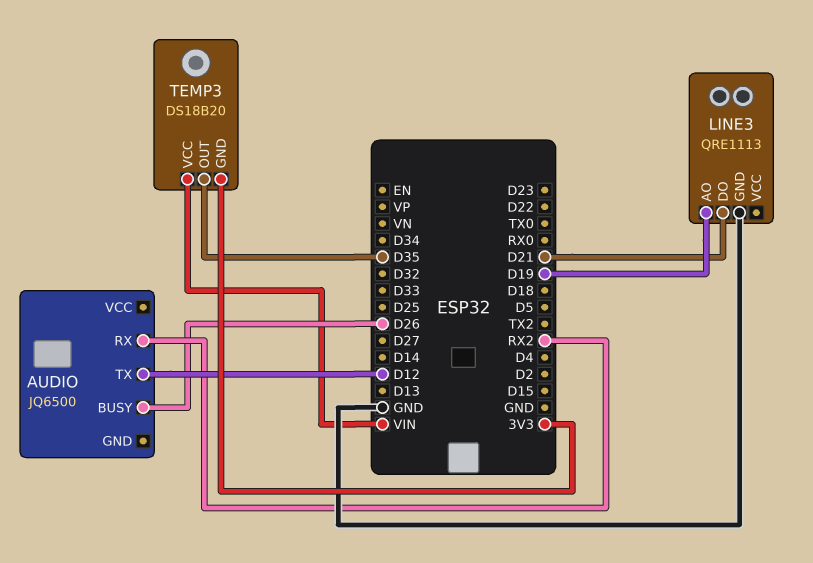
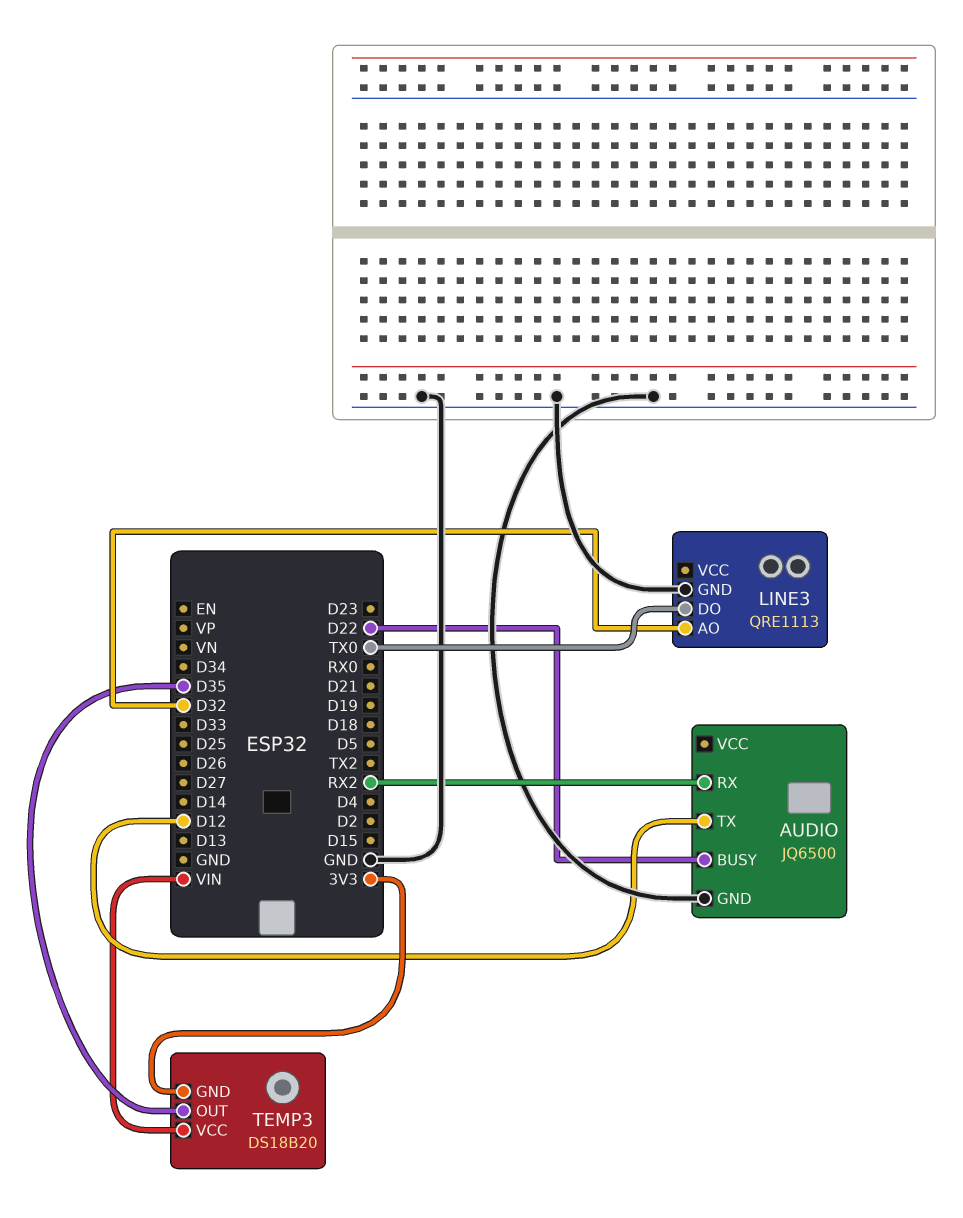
AUDIO pin BUSY: D26 -> D22
AUDIO pin GND: none -> GND
LINE3 pin AO: D19 -> D32
LINE3 pin DO: D21 -> TX0

